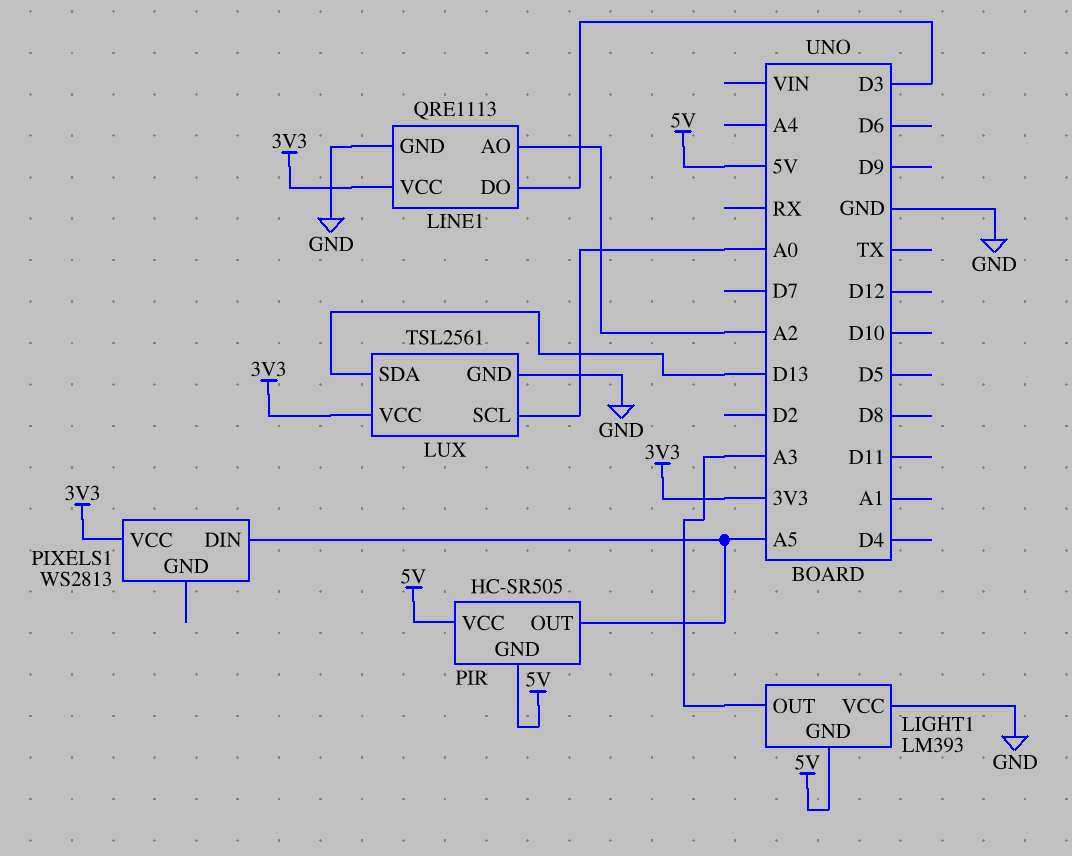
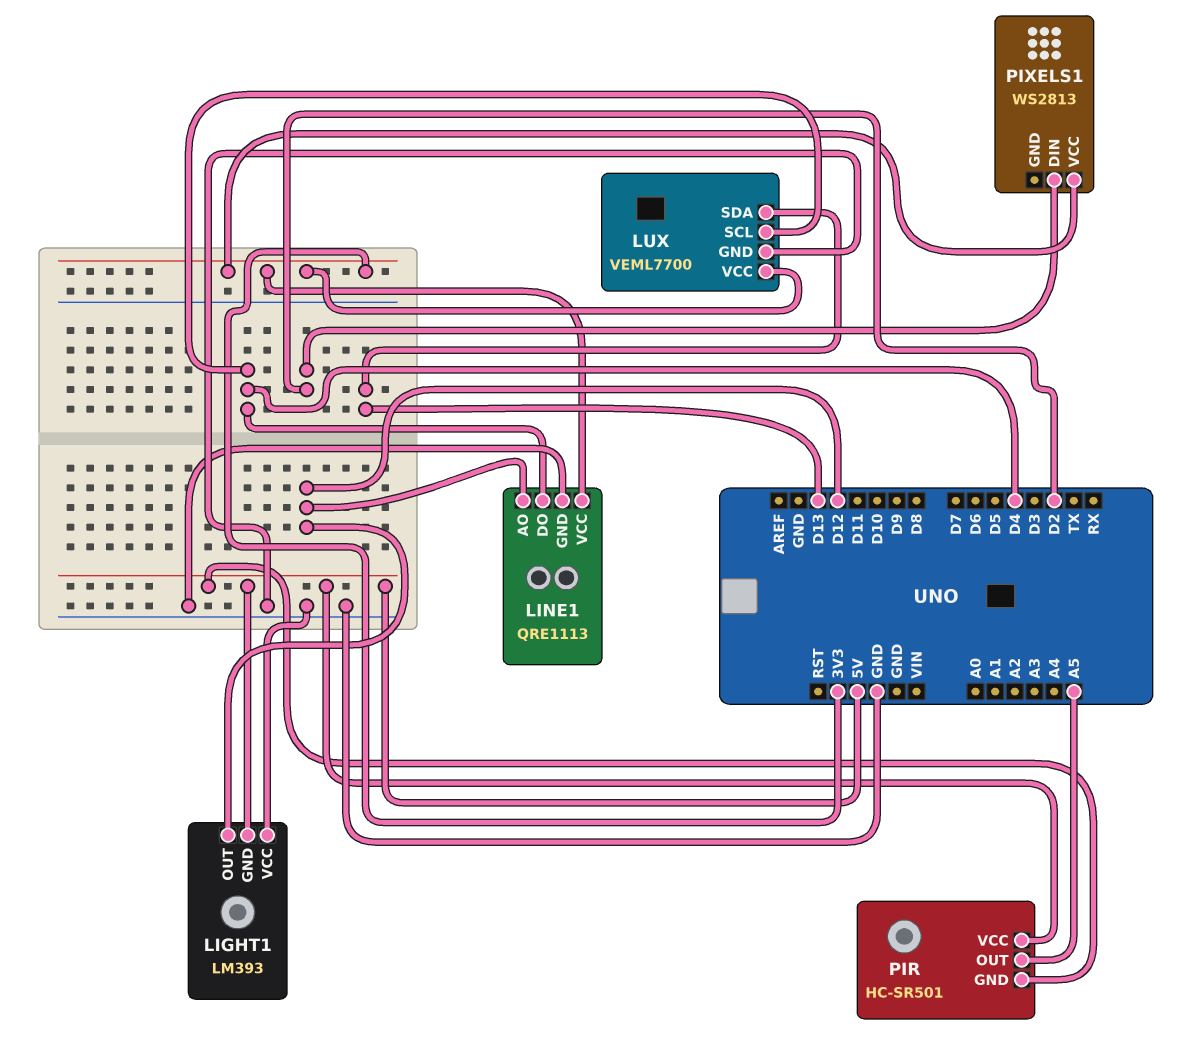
LIGHT1 pin OUT: A3 -> D12
LINE1 pin AO: A2 -> D12
LINE1 pin DO: D3 -> D4
LUX: TSL2561 -> VEML7700
LUX pin SCL: A0 -> D4
PIR: HC-SR505 -> HC-SR501
PIXELS1 pin DIN: A5 -> D2

